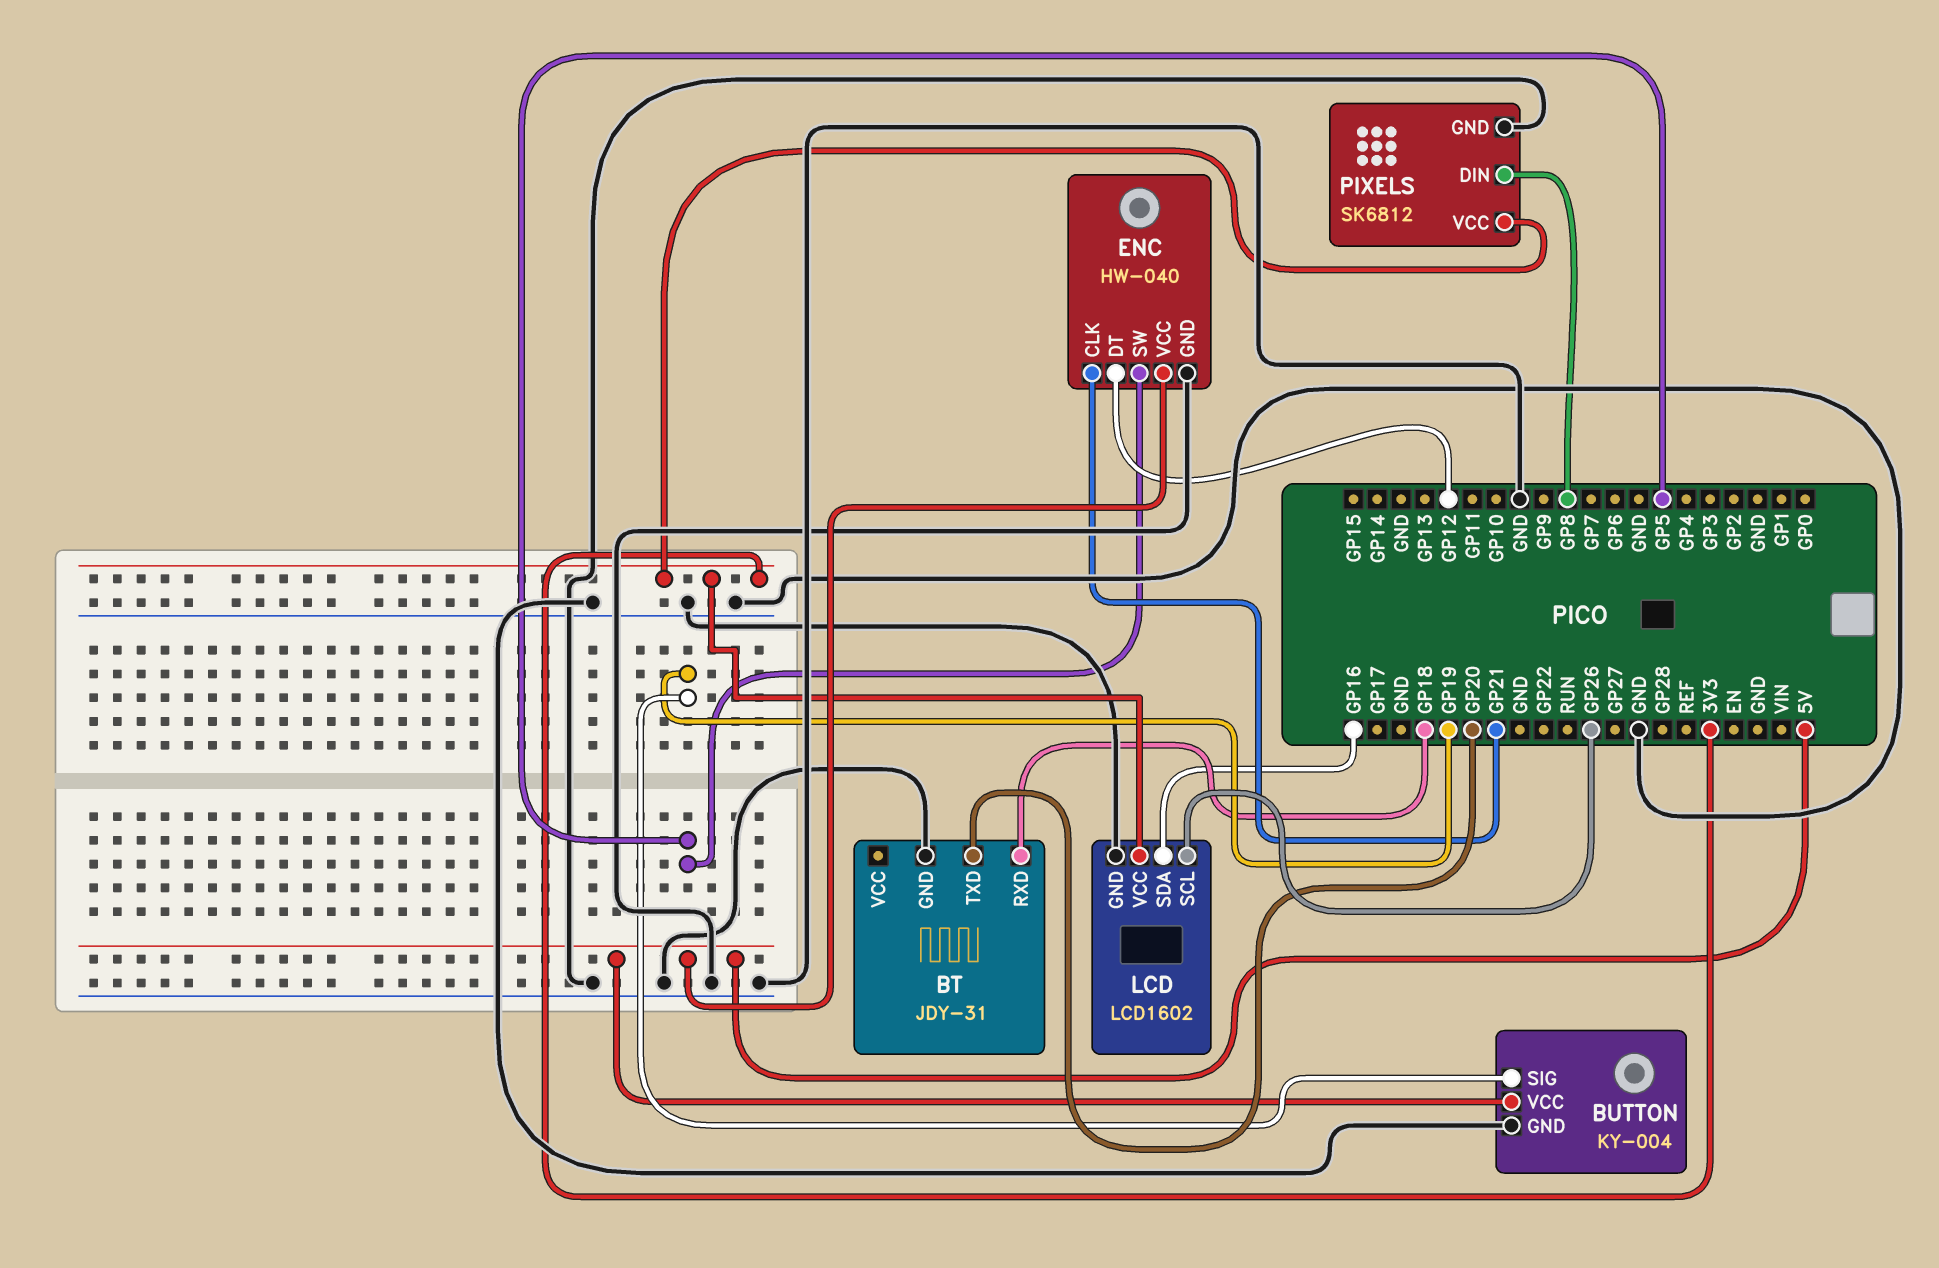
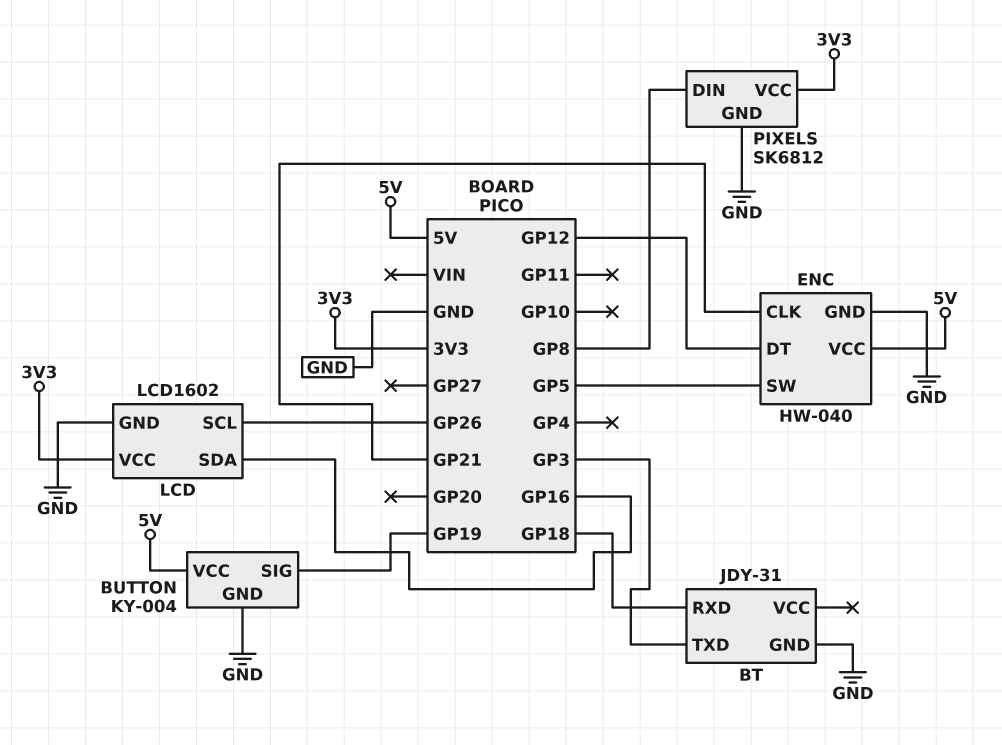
BT pin TXD: GP20 -> GP3

